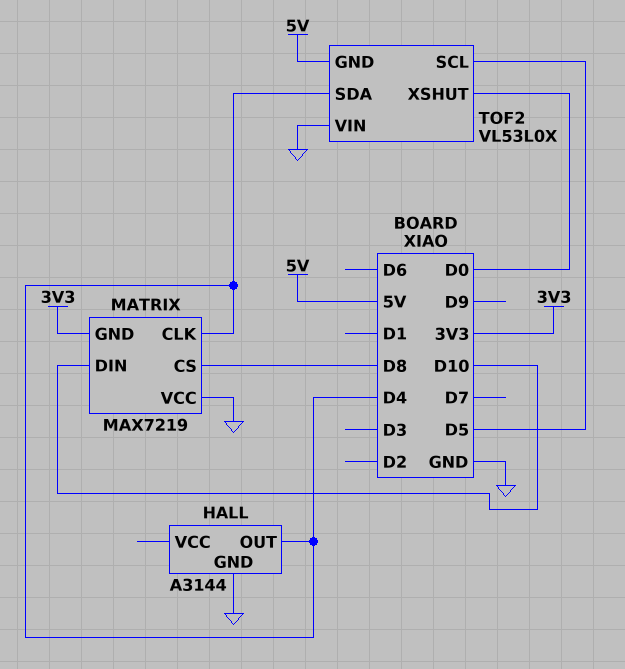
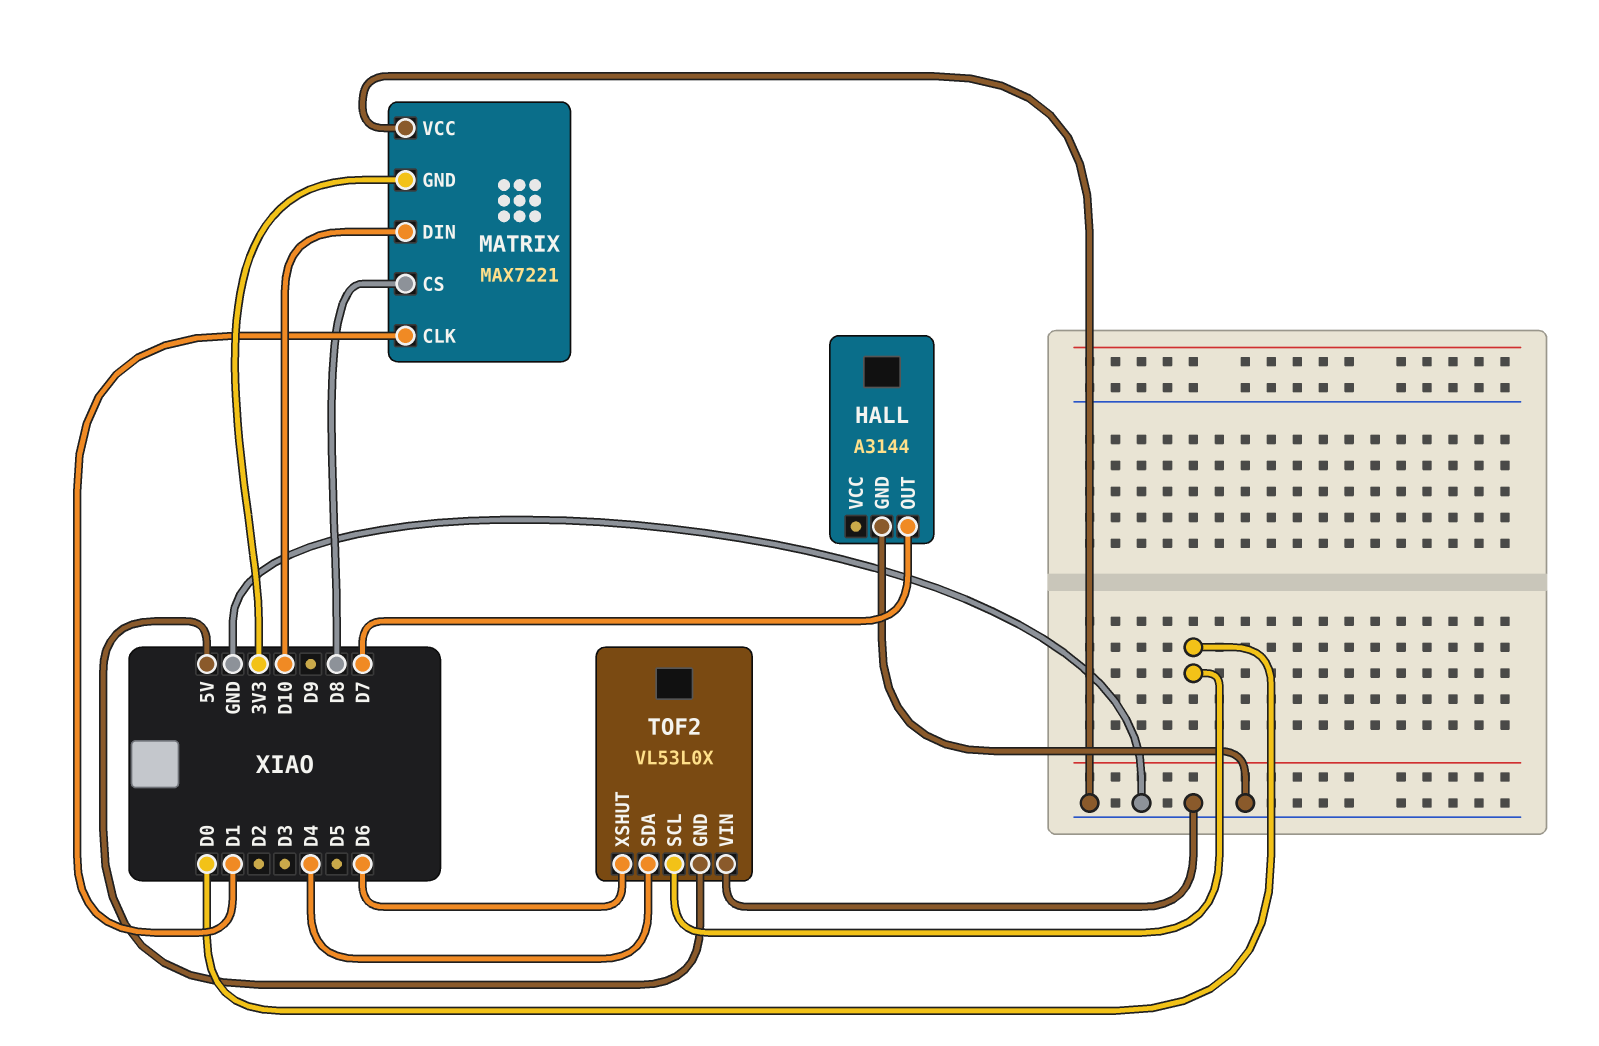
HALL pin OUT: D4 -> D7
MATRIX: MAX7219 -> MAX7221
MATRIX pin CLK: D4 -> D1
TOF2 pin SCL: D5 -> D0
TOF2 pin XSHUT: D0 -> D6

